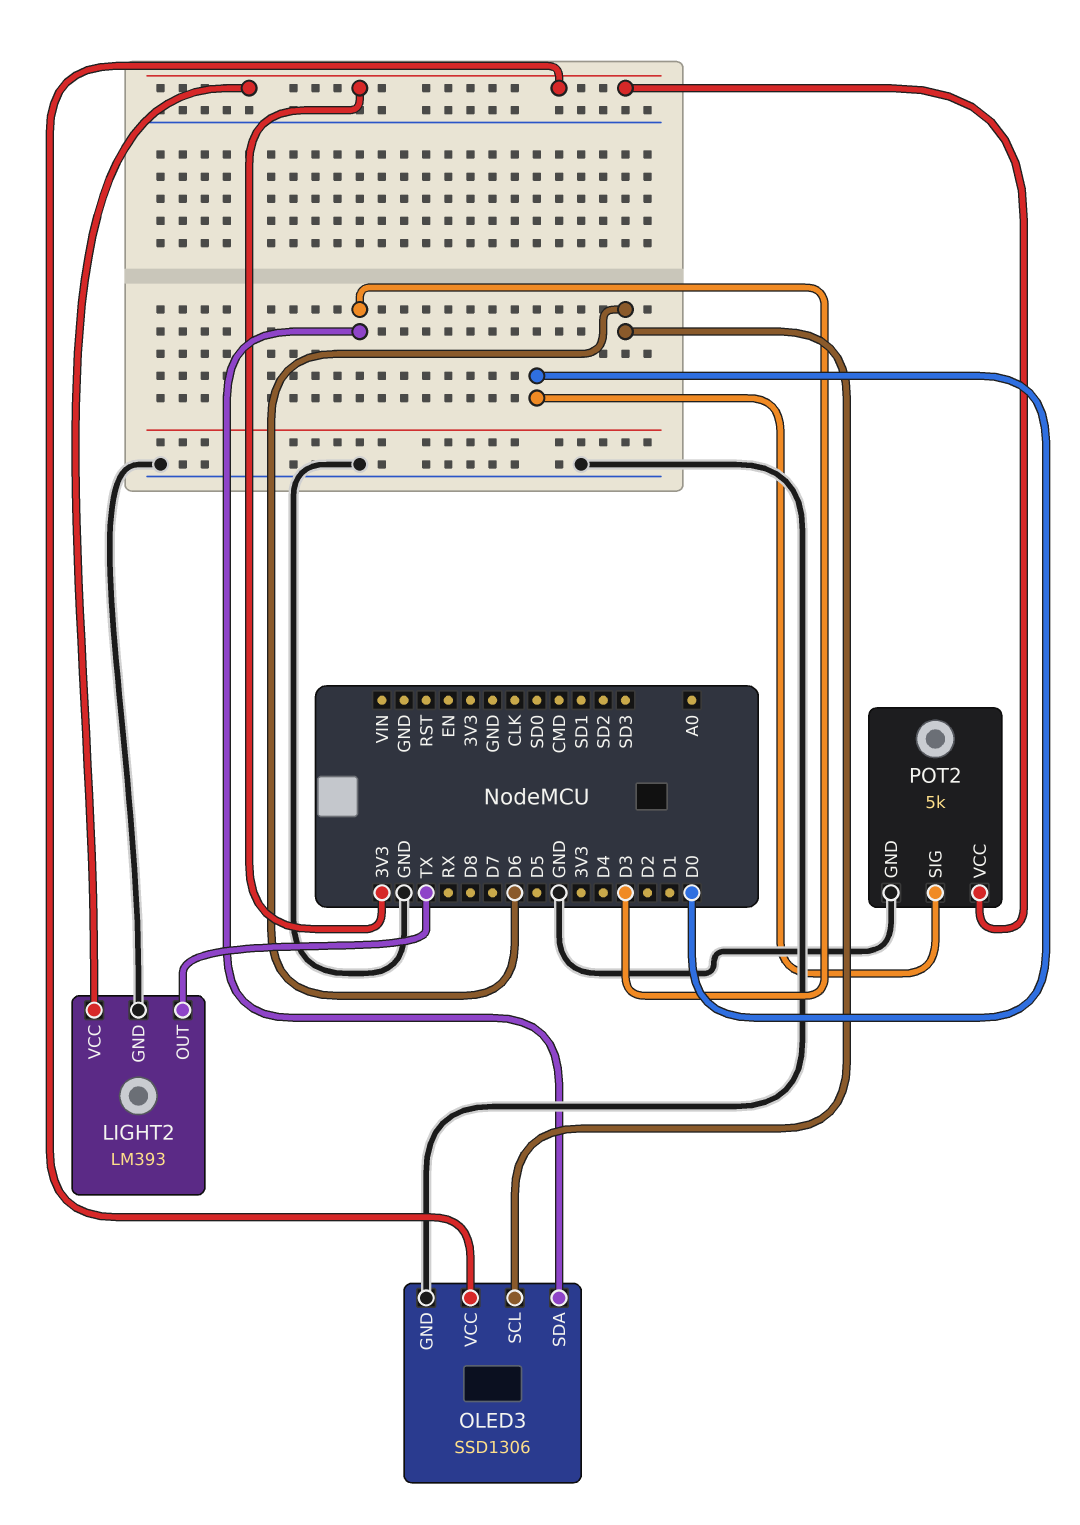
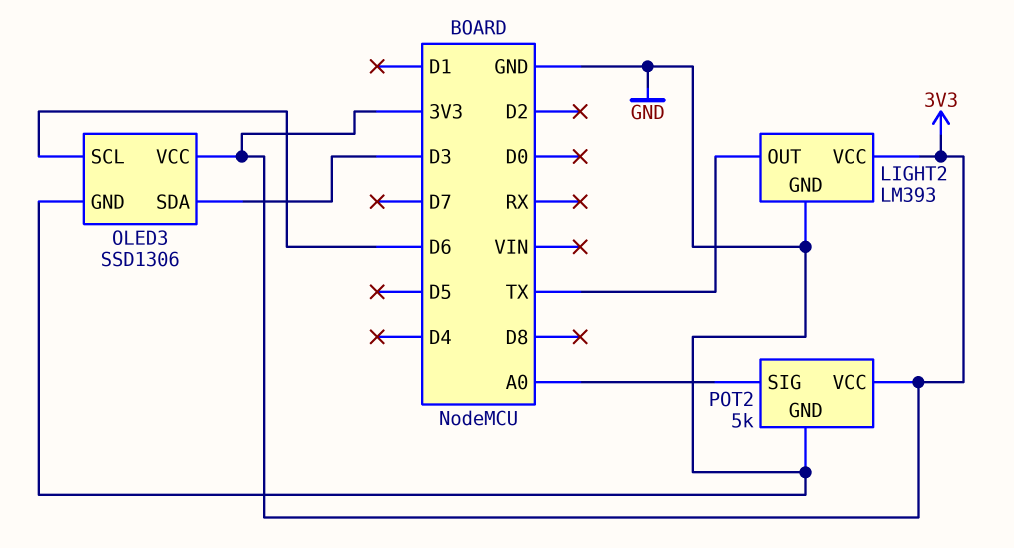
POT2 pin SIG: D0 -> A0

